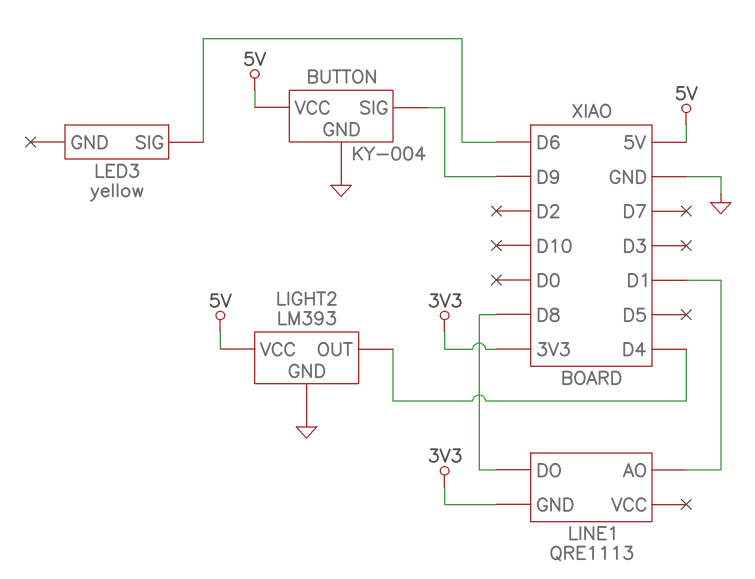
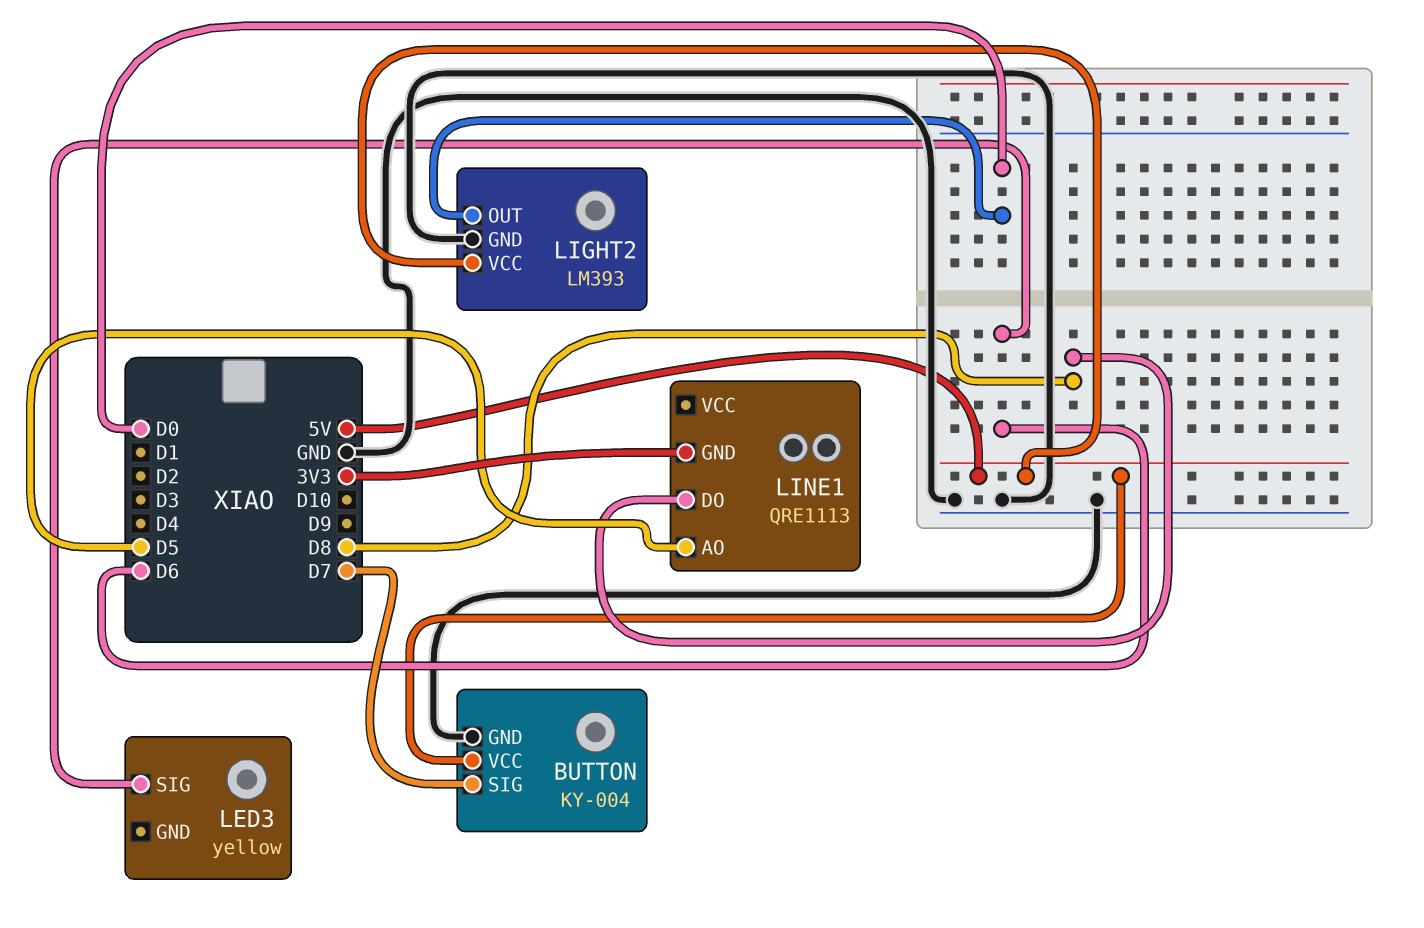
BUTTON pin SIG: D9 -> D7
LIGHT2 pin OUT: D4 -> D0
LINE1 pin AO: D1 -> D5

